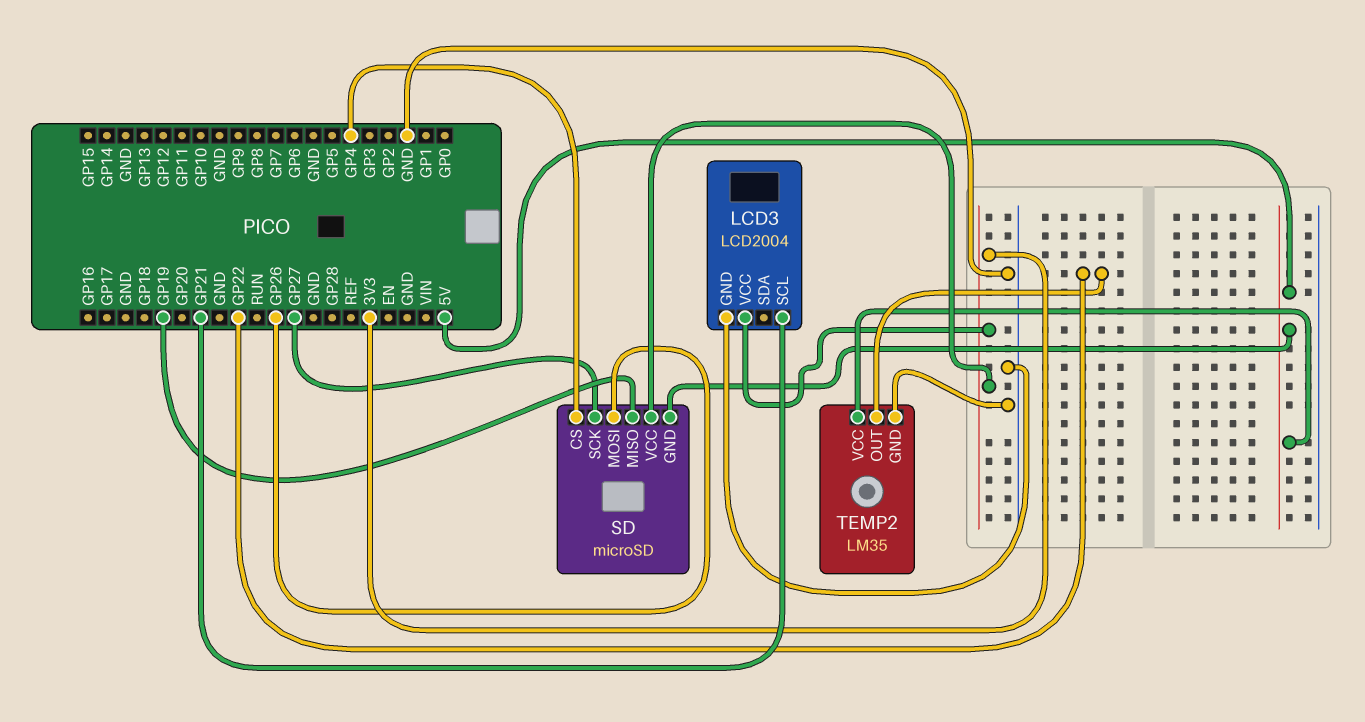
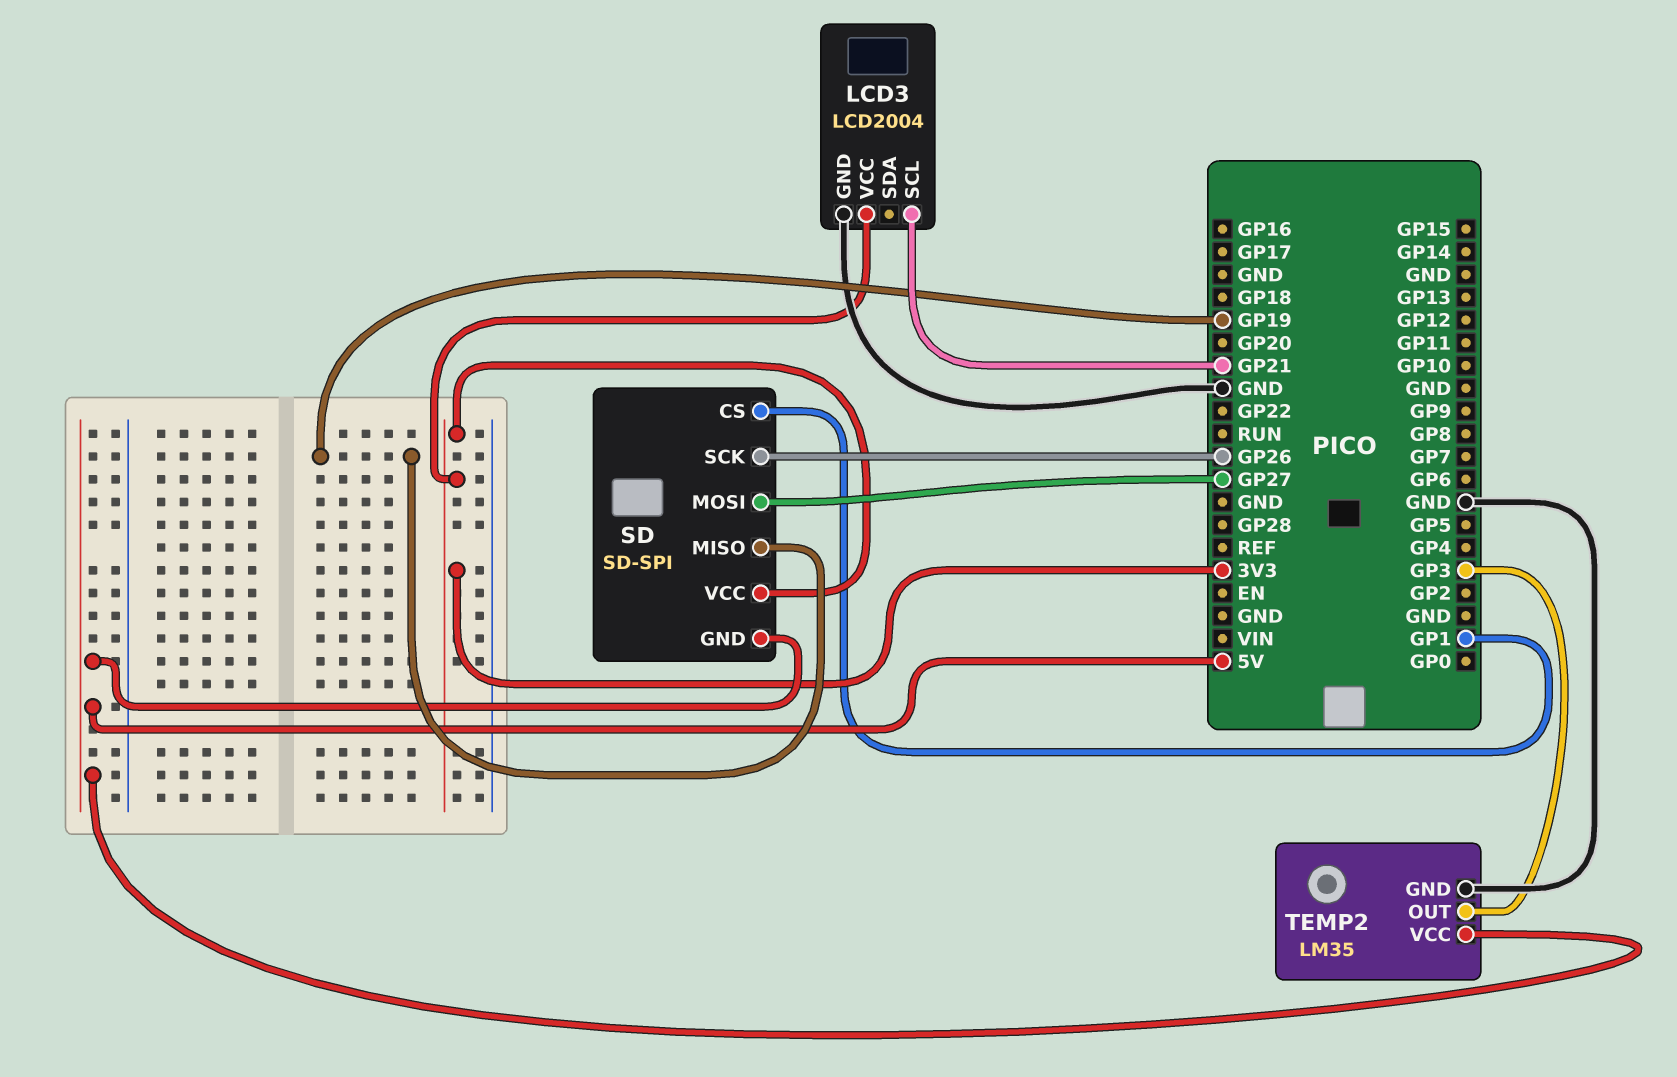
SD: microSD -> SD-SPI
SD pin CS: GP4 -> GP1
SD pin MOSI: GP26 -> GP27
SD pin SCK: GP27 -> GP26
TEMP2 pin OUT: GP22 -> GP3

